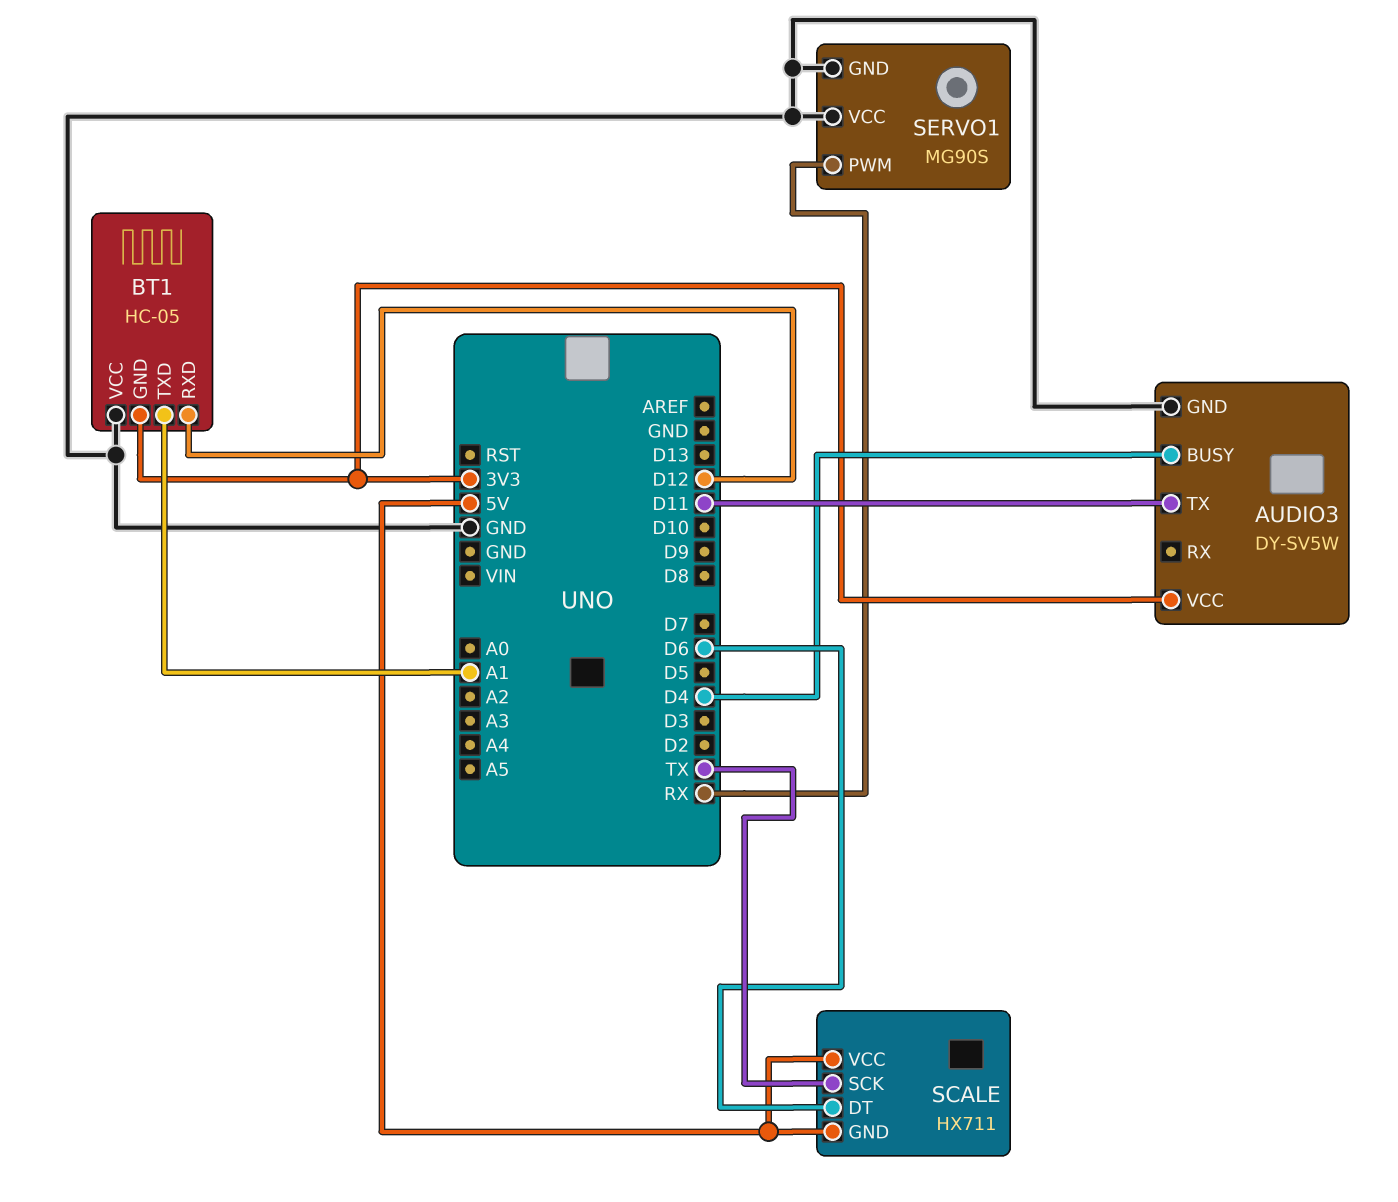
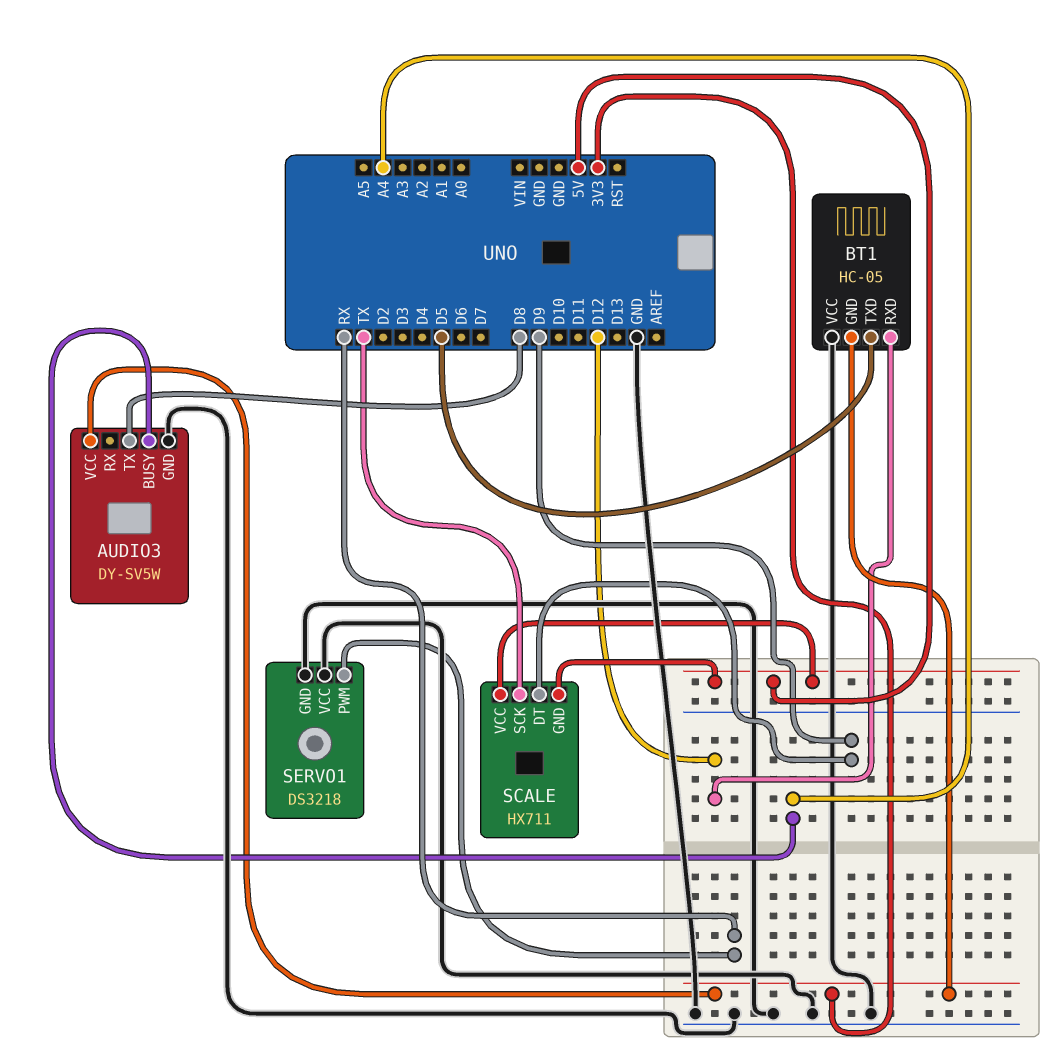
AUDIO3 pin BUSY: D4 -> A4
AUDIO3 pin TX: D11 -> D8
BT1 pin TXD: A1 -> D5
SCALE pin DT: D6 -> D9
SERVO1: MG90S -> DS3218

